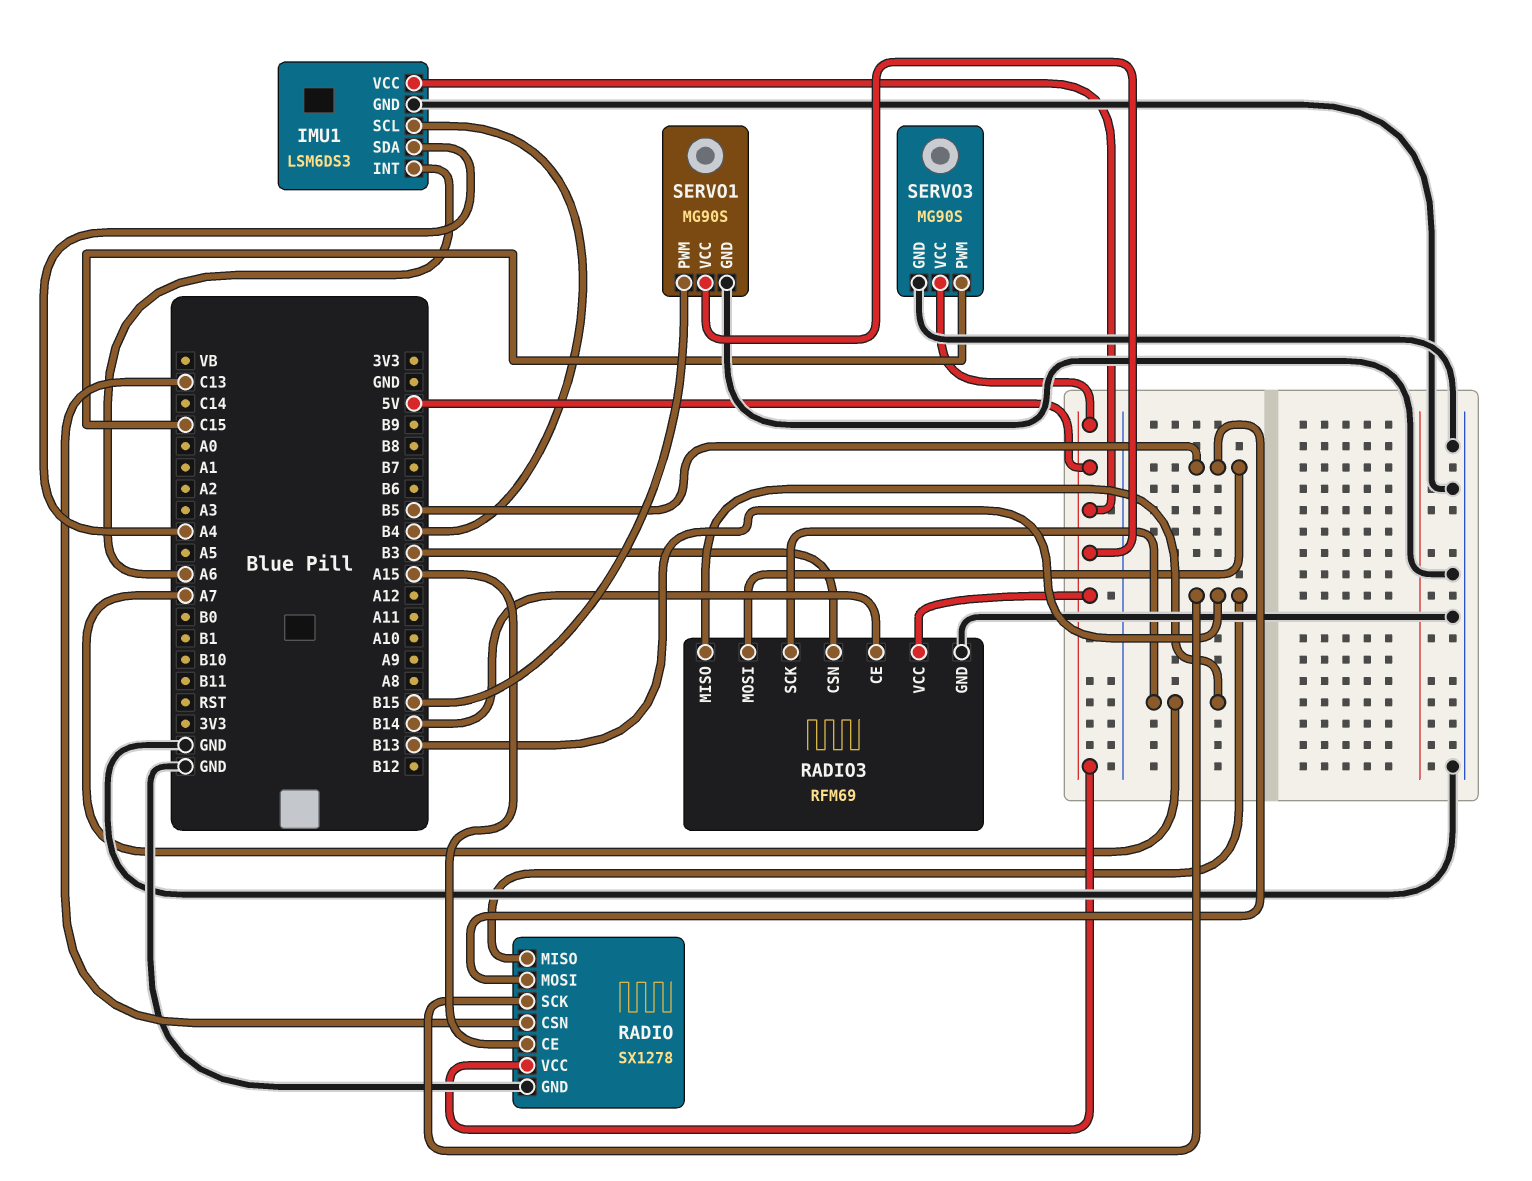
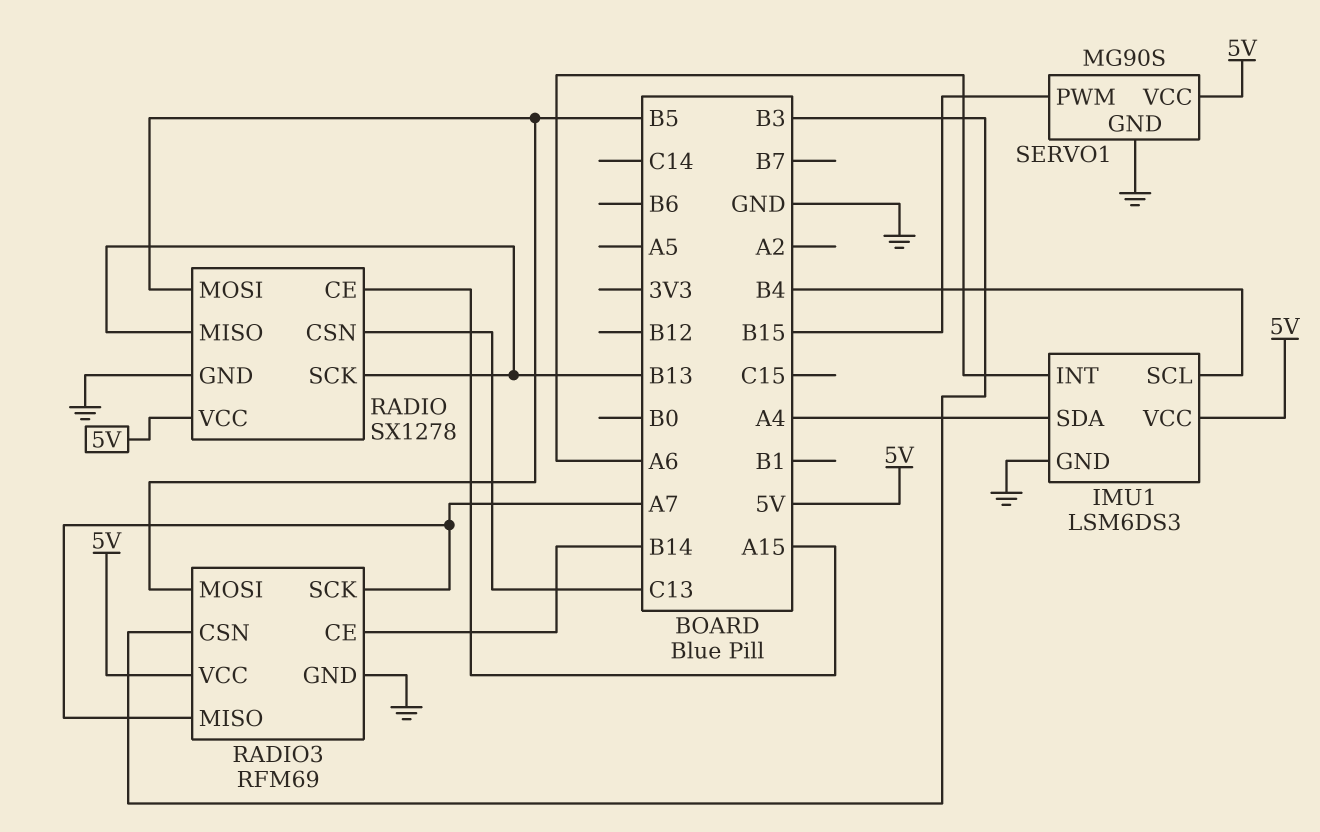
SERVO3: MG90S -> none
SERVO3 pin GND: GND -> none
SERVO3 pin PWM: C15 -> none
SERVO3 pin VCC: 5V -> none

